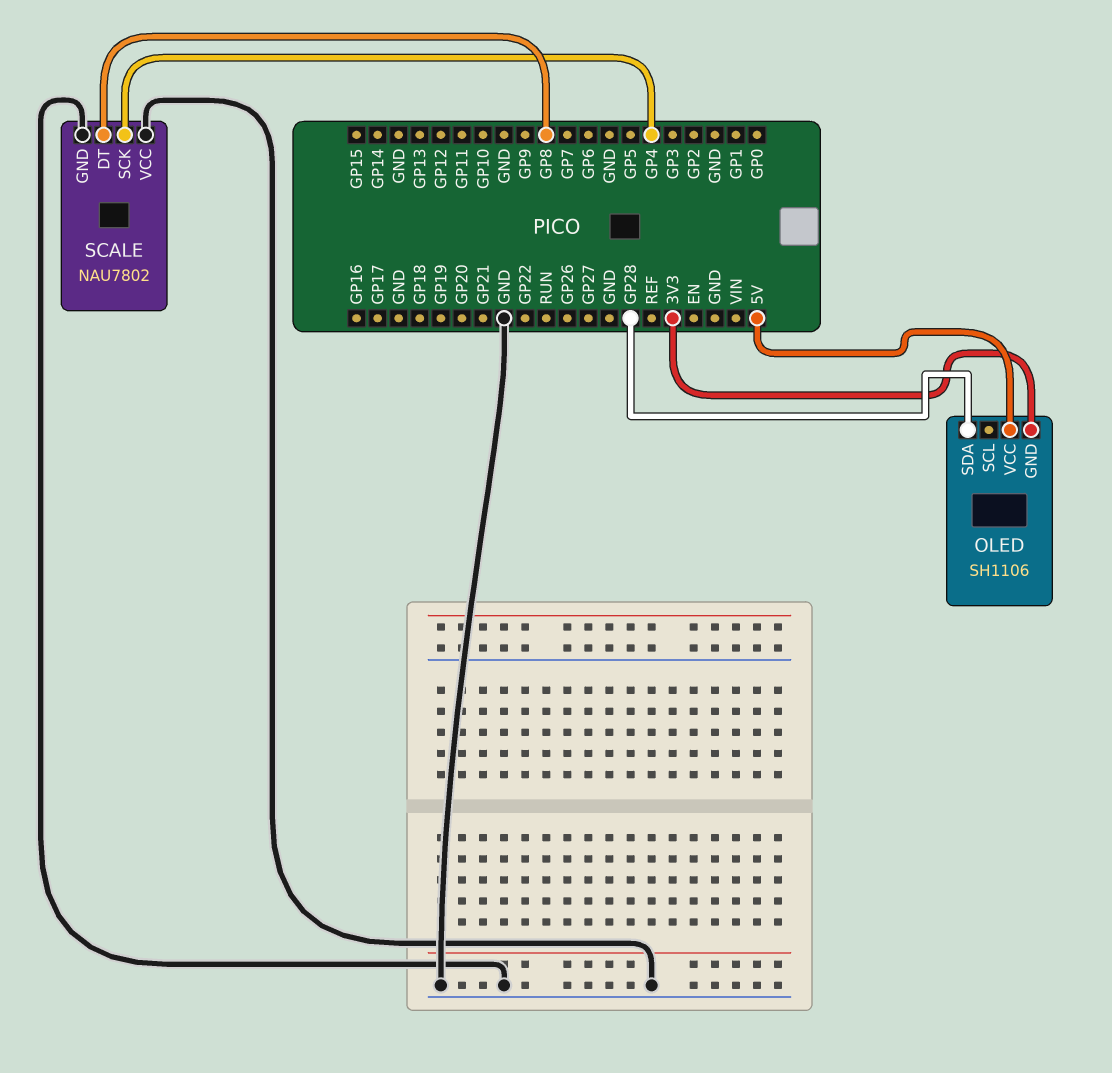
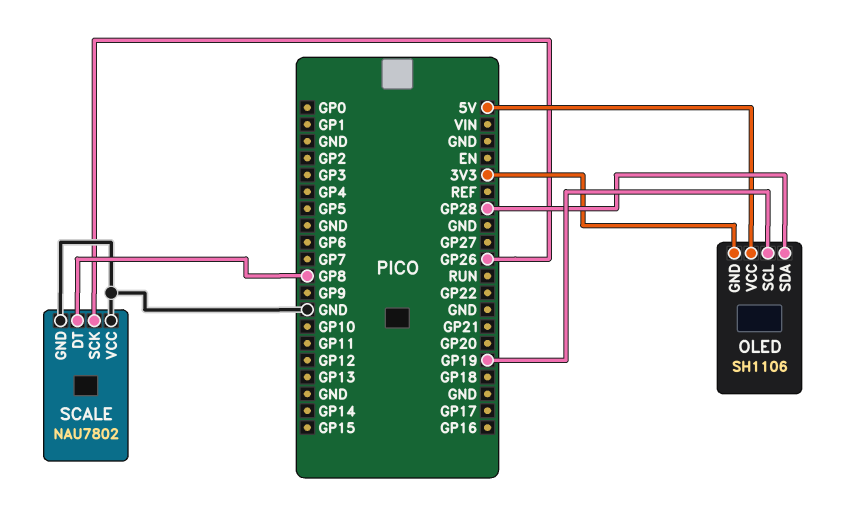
OLED pin SCL: none -> GP19
SCALE pin SCK: GP4 -> GP26

